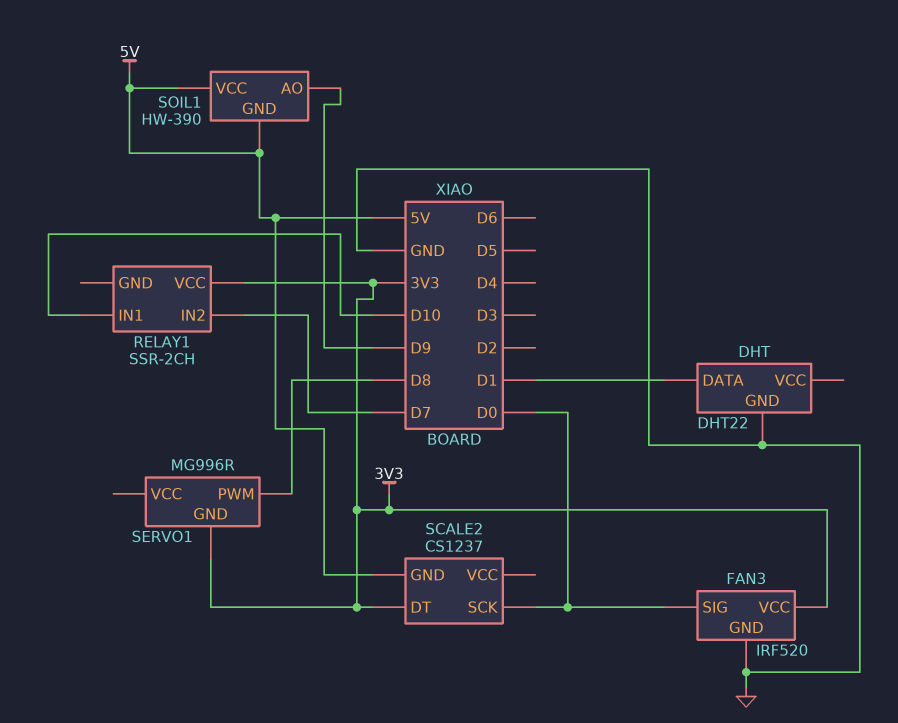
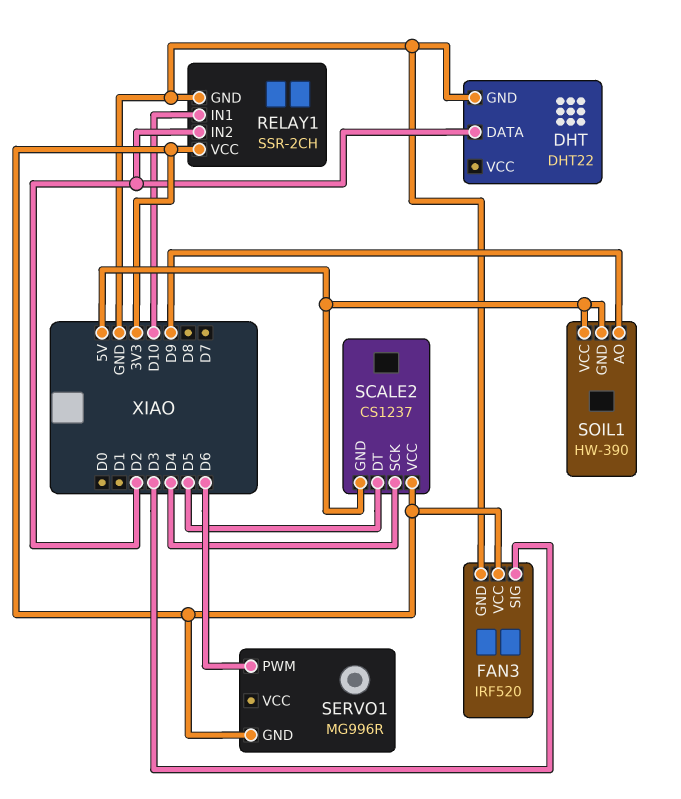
DHT pin DATA: D1 -> D2
FAN3 pin SIG: D0 -> D3
RELAY1 pin GND: none -> GND
RELAY1 pin IN2: D7 -> D2
SCALE2 pin DT: 3V3 -> D5
SCALE2 pin SCK: D0 -> D4
SCALE2 pin VCC: none -> 3V3
SERVO1 pin PWM: D8 -> D6

